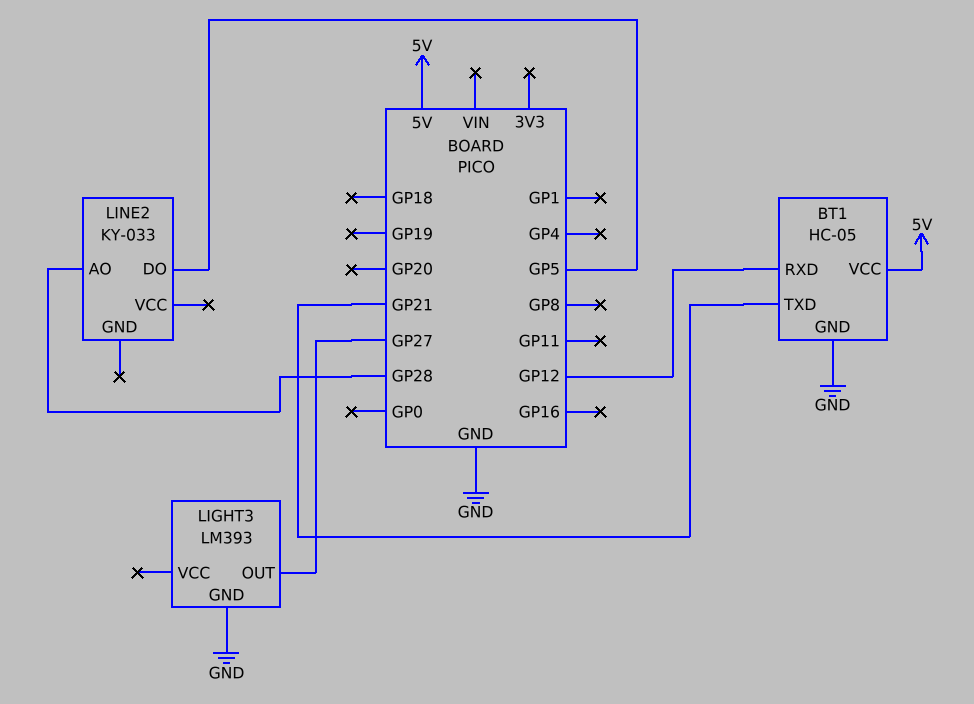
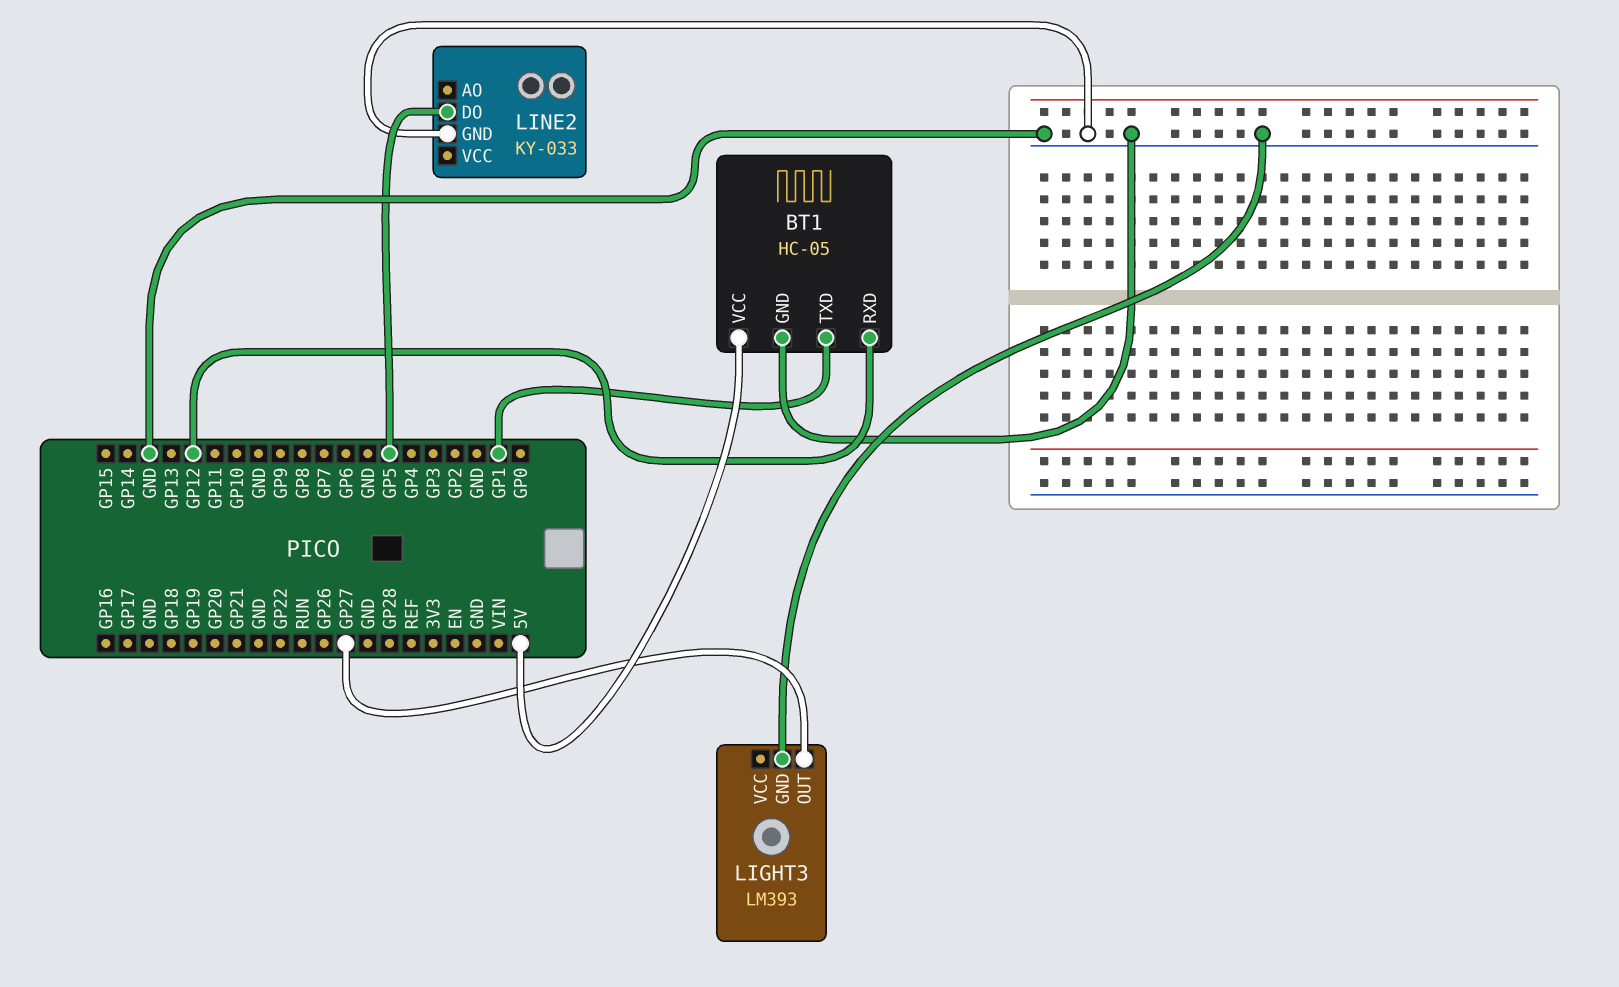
BT1 pin TXD: GP21 -> GP1
LINE2 pin AO: GP28 -> none
LINE2 pin GND: none -> GND

